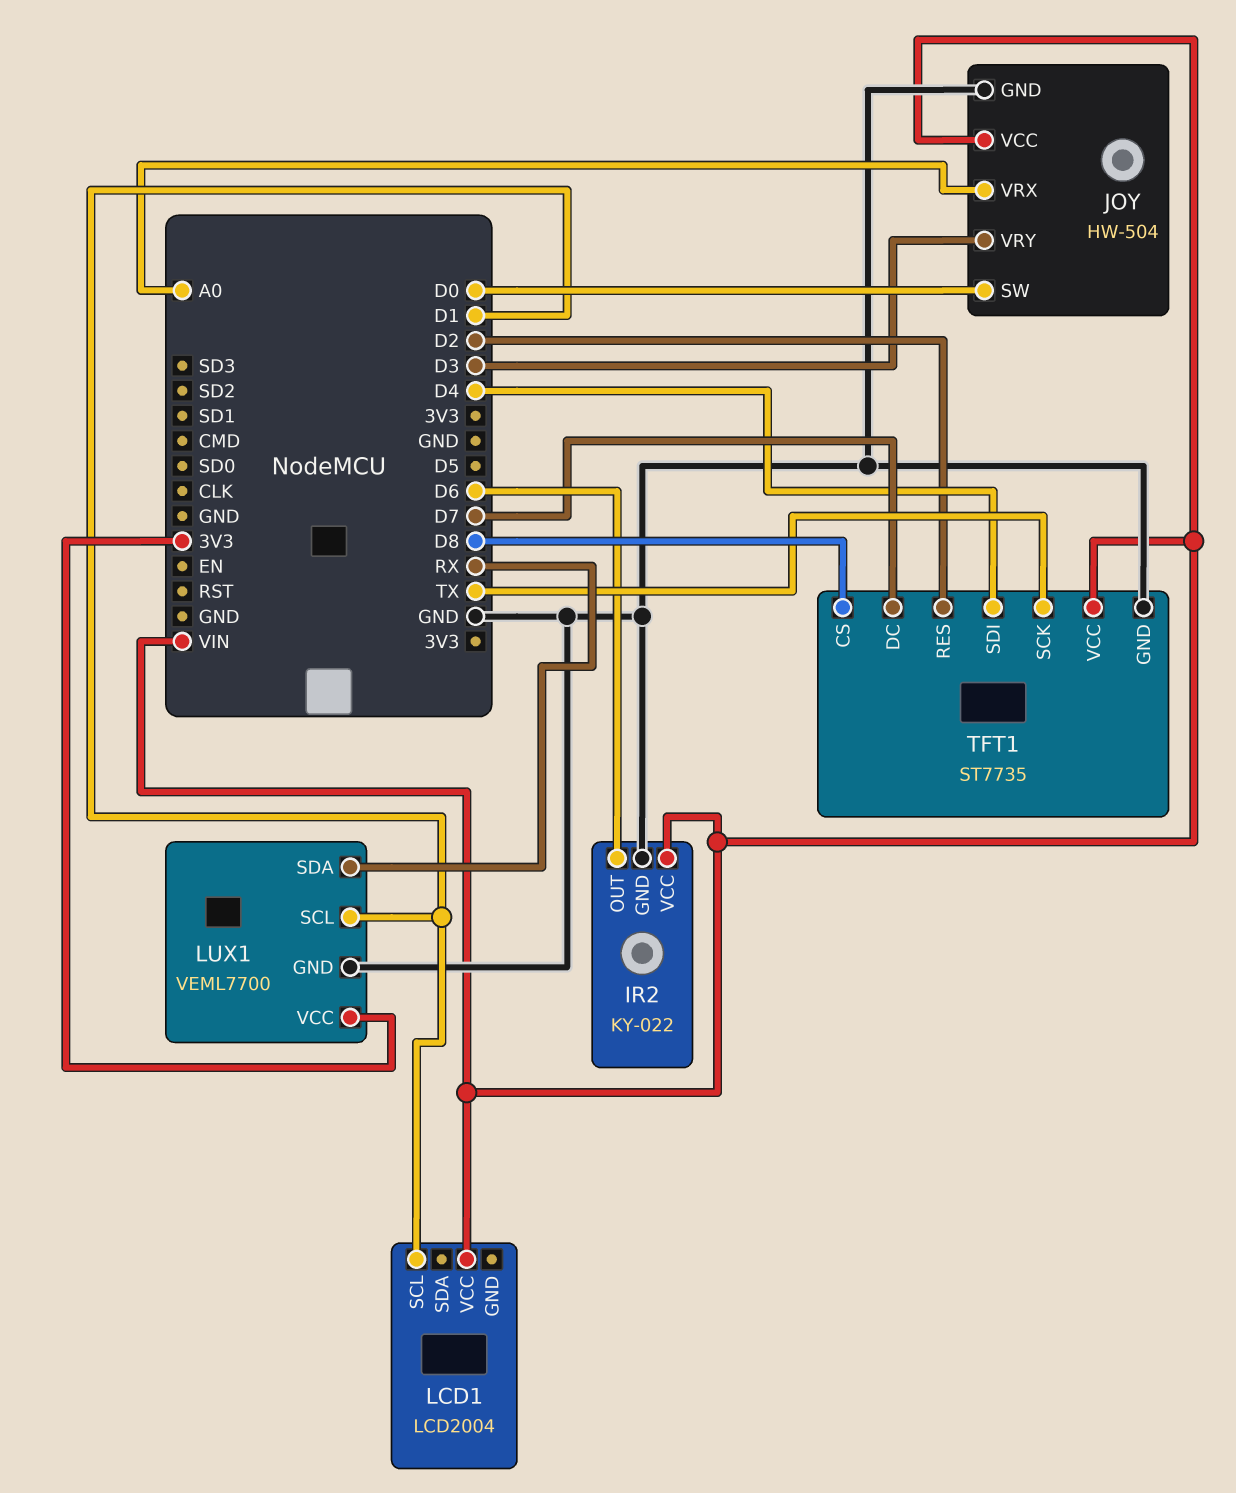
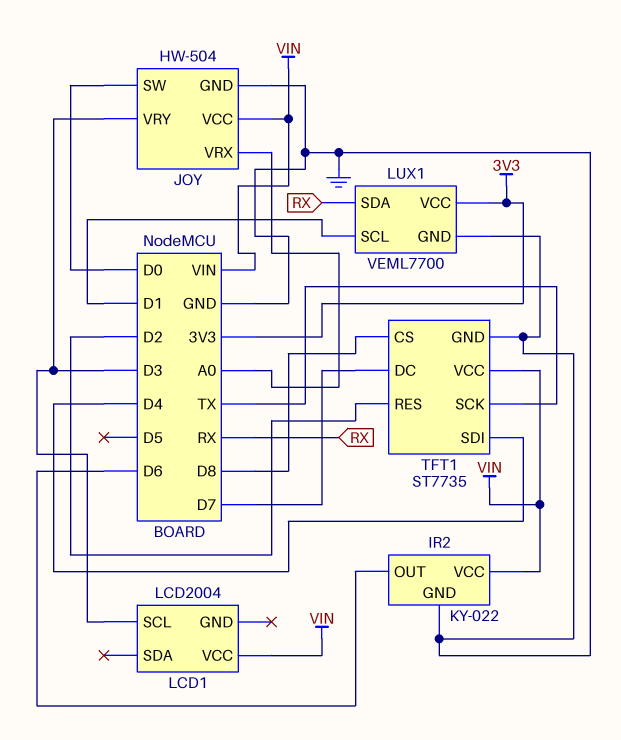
LCD1 pin SCL: D1 -> D3

